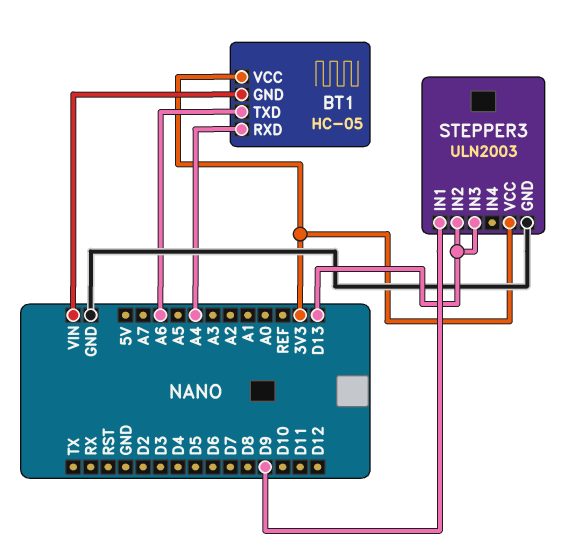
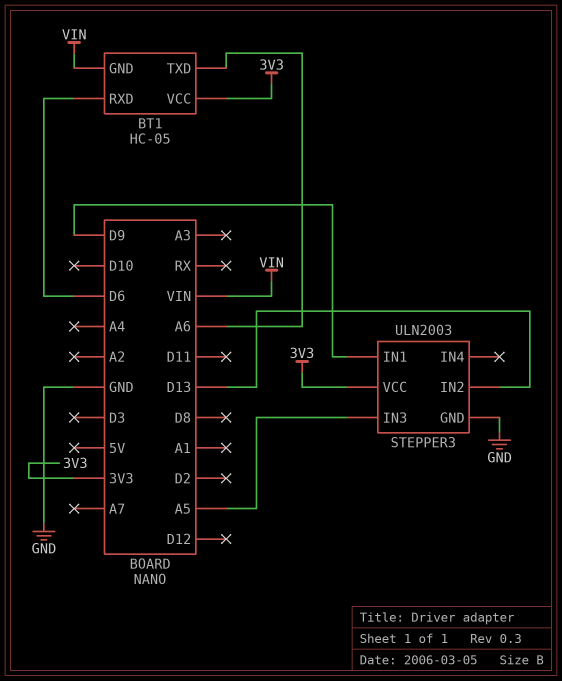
BT1 pin RXD: A4 -> D6
STEPPER3 pin IN3: D13 -> A5

